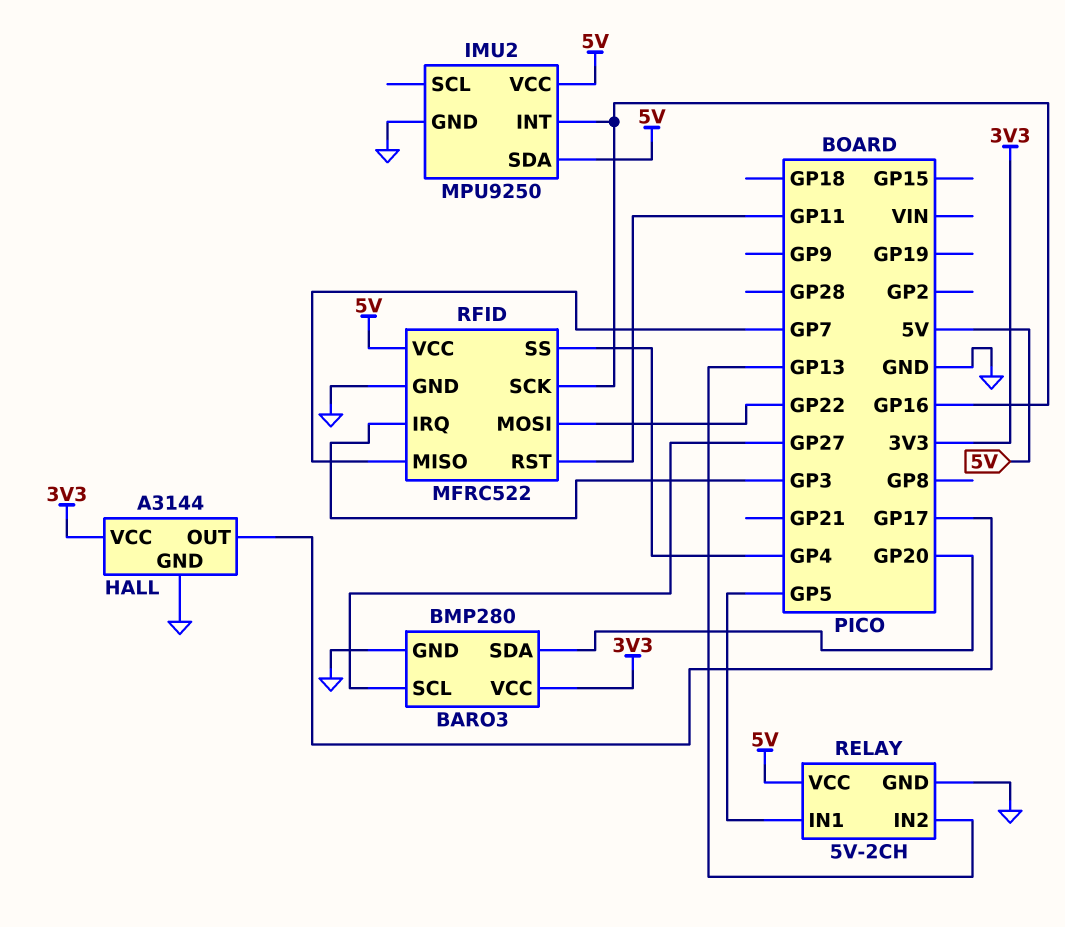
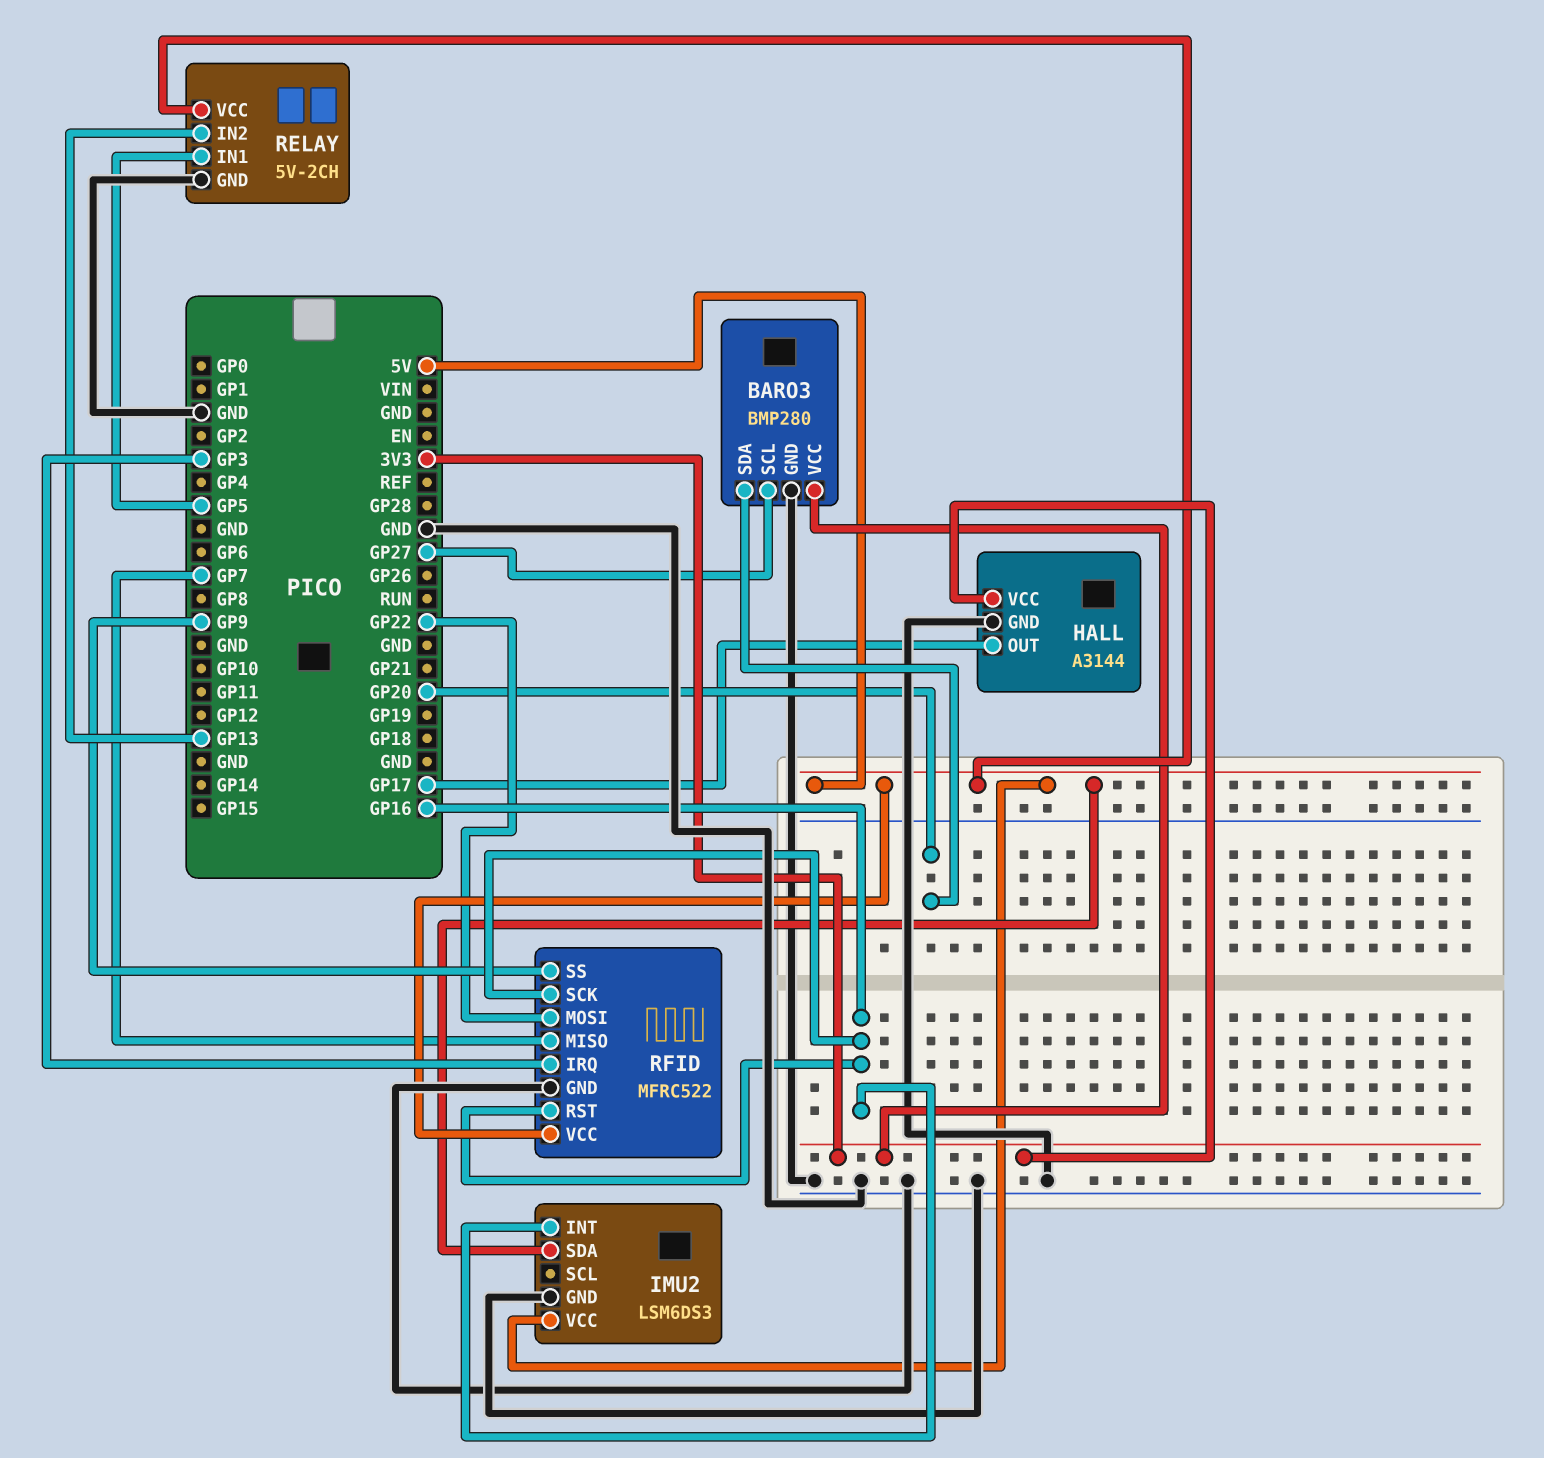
IMU2: MPU9250 -> LSM6DS3
RFID pin RST: GP11 -> GP16
RFID pin SS: GP4 -> GP9

